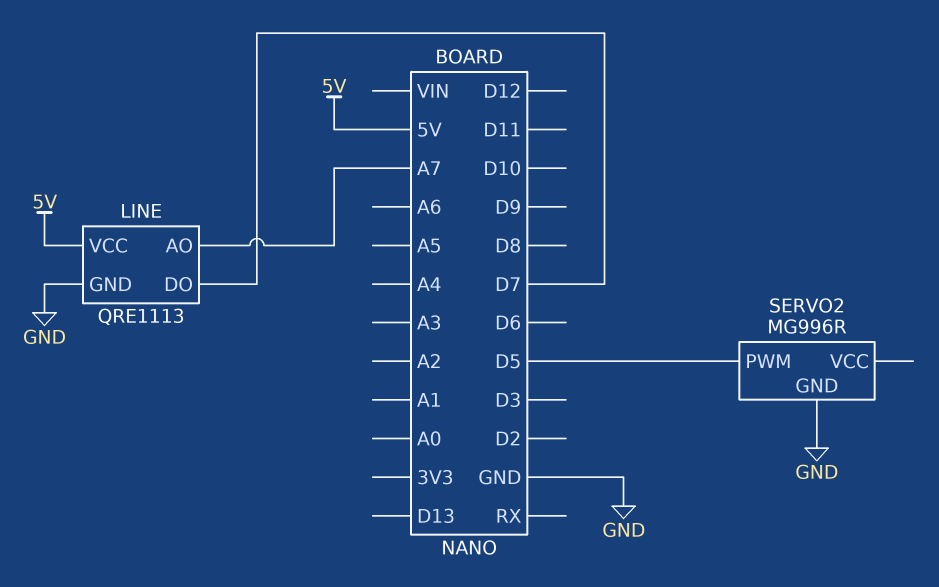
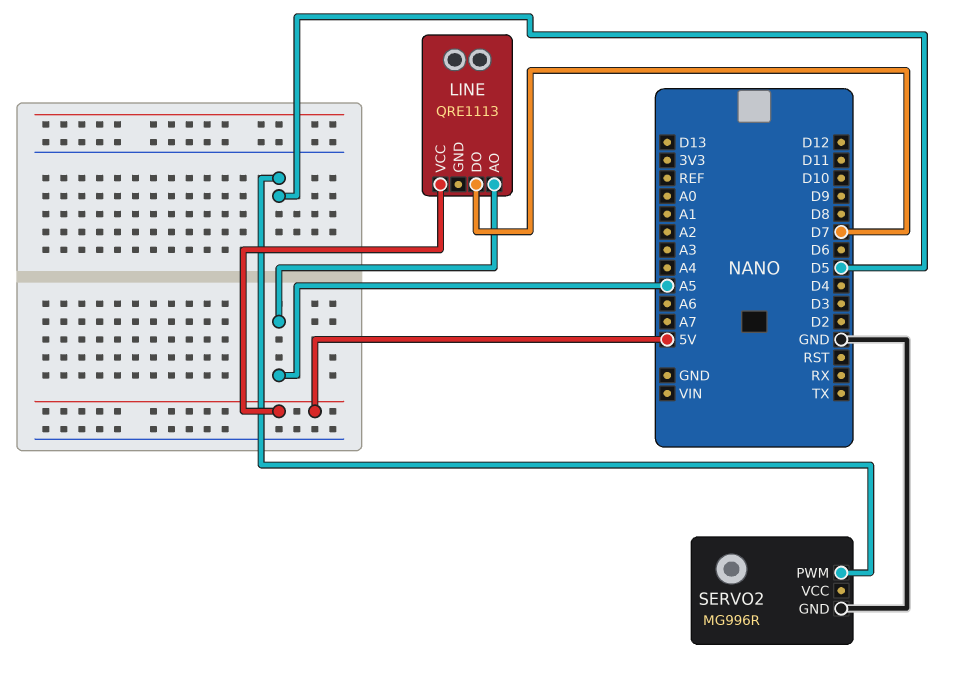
LINE pin AO: A7 -> A5
LINE pin GND: GND -> none

